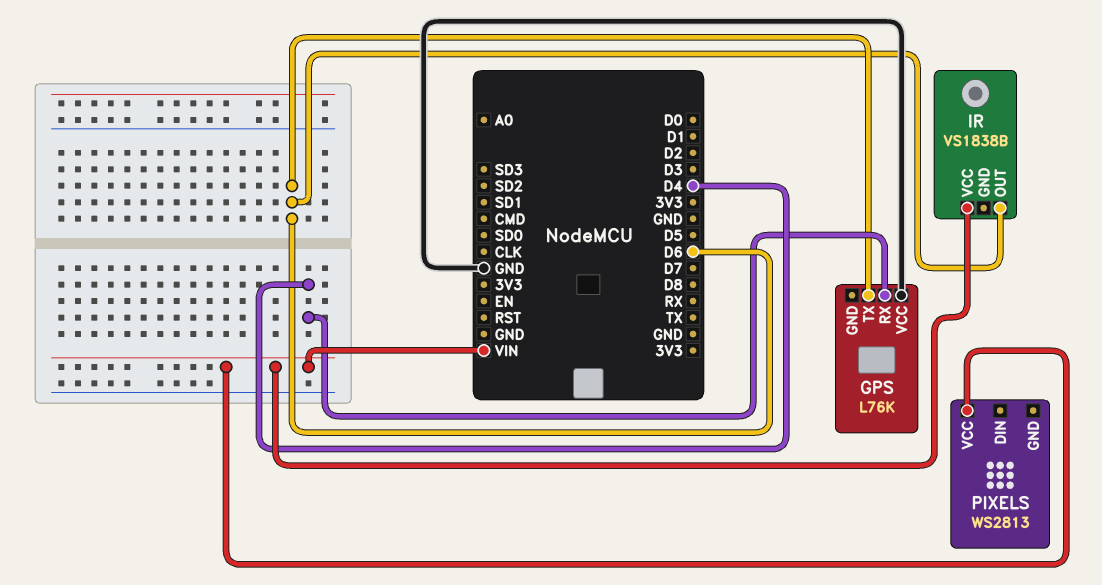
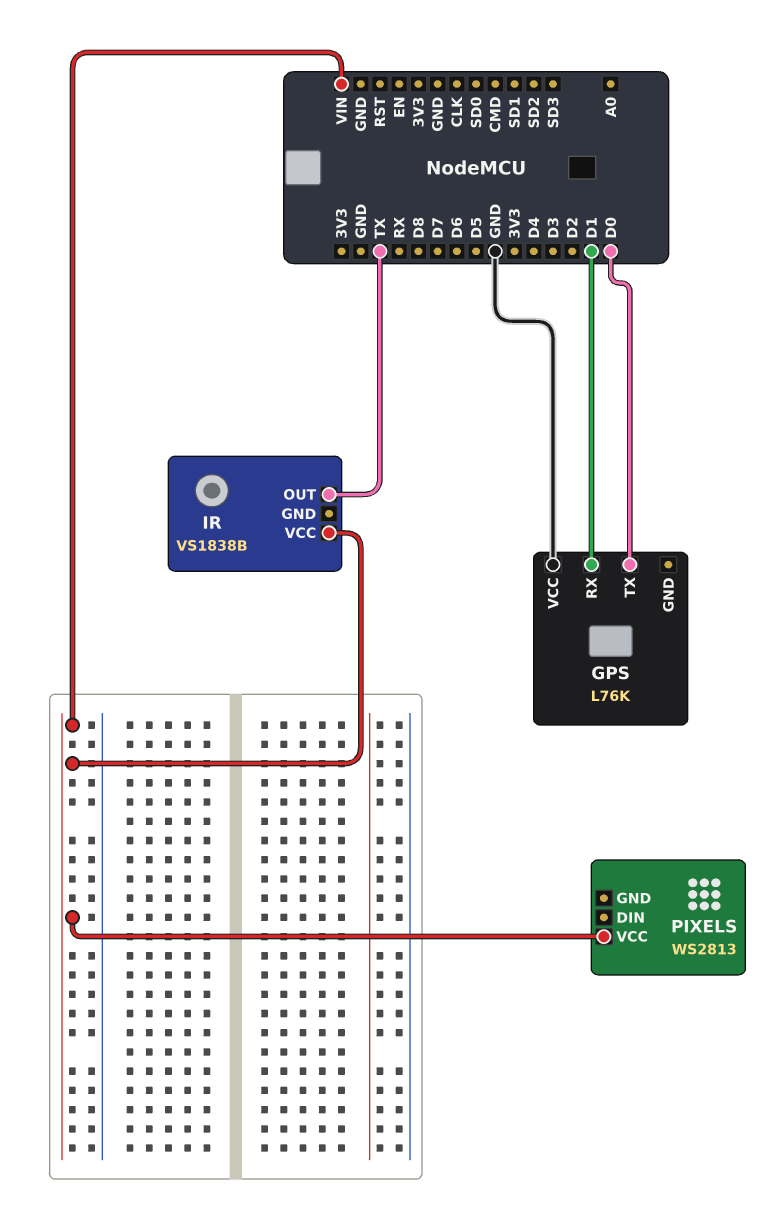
GPS pin RX: D4 -> D1
GPS pin TX: D6 -> D0
IR pin OUT: D6 -> TX

